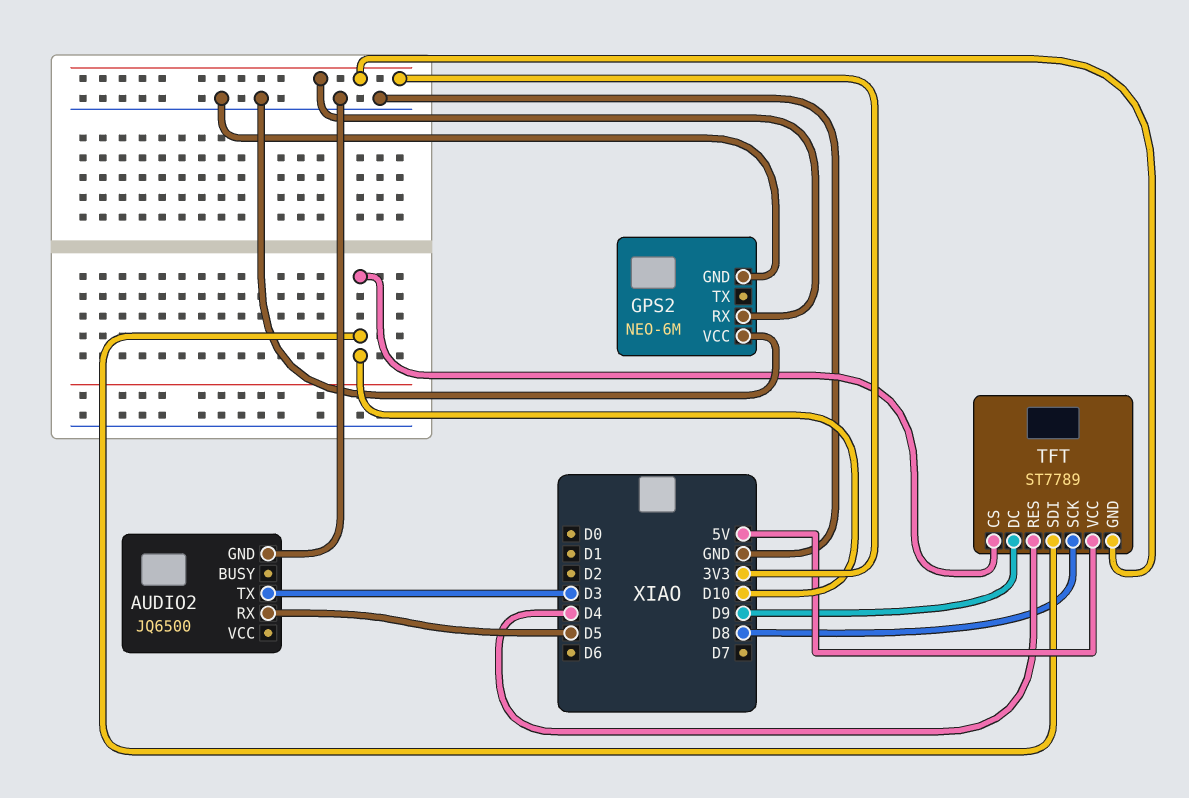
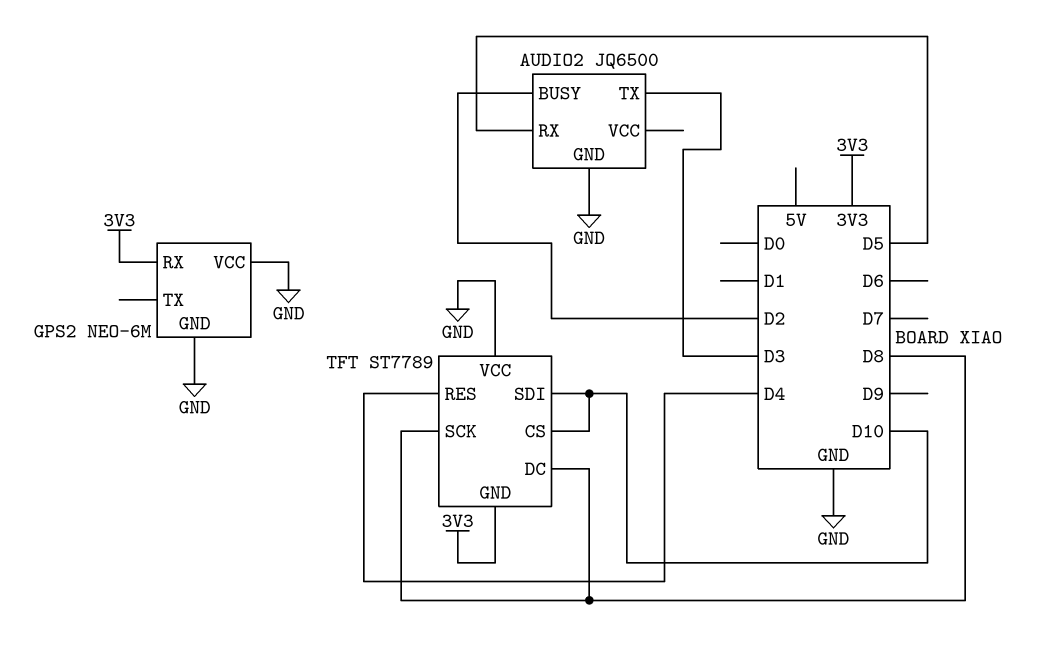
AUDIO2 pin BUSY: none -> D2
TFT pin DC: D9 -> D8
TFT pin VCC: 5V -> GND

